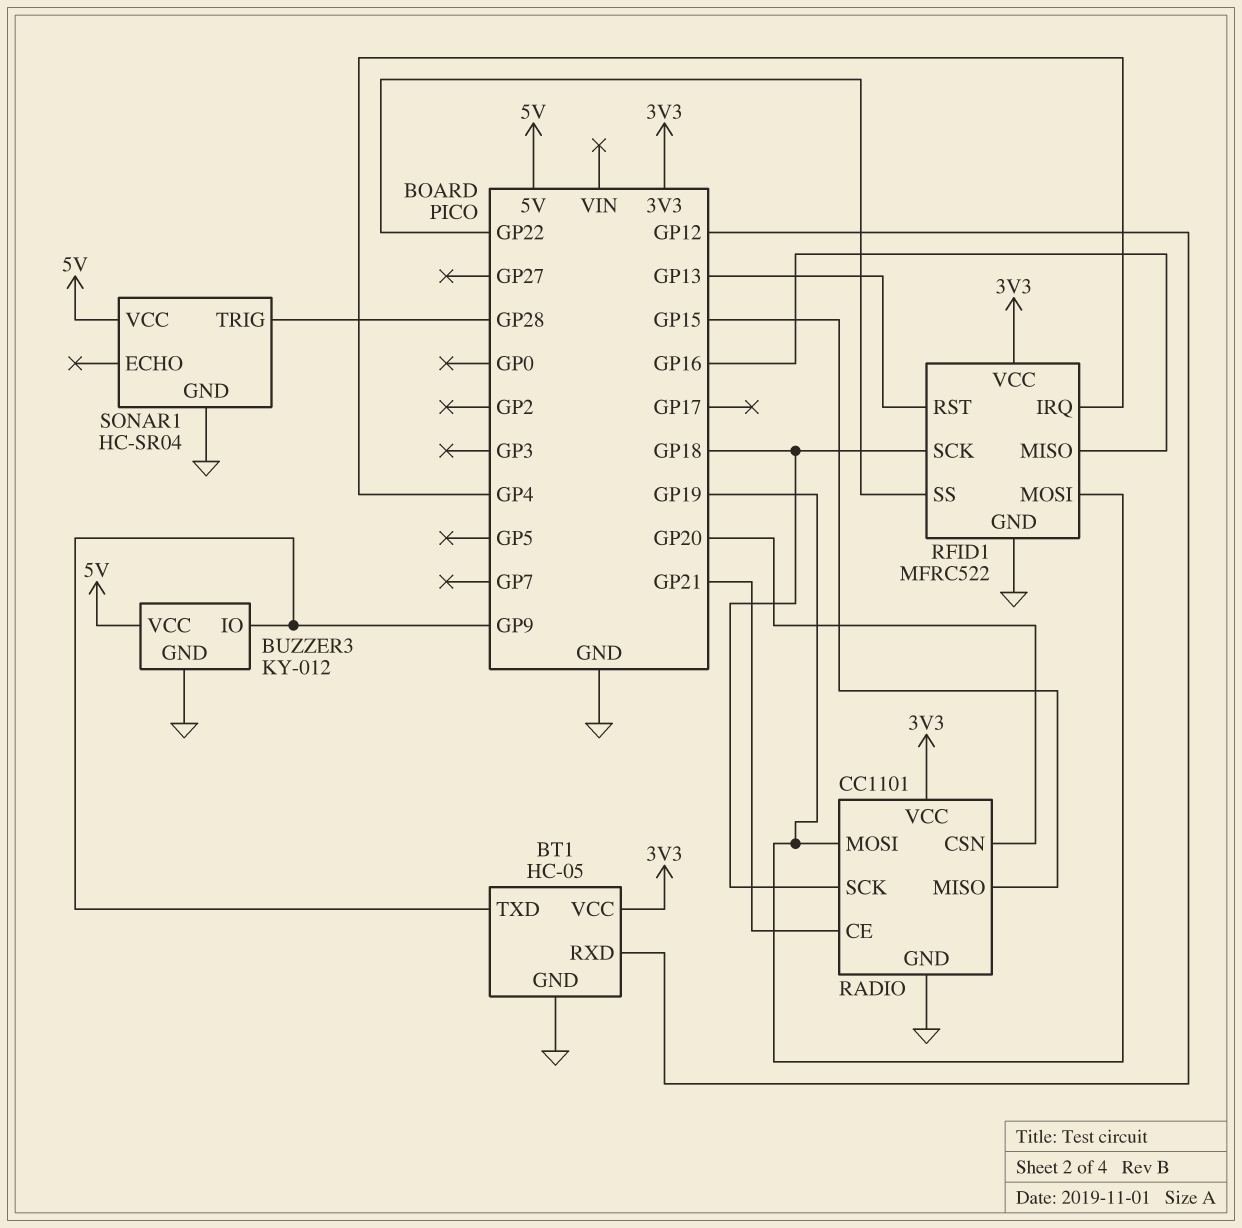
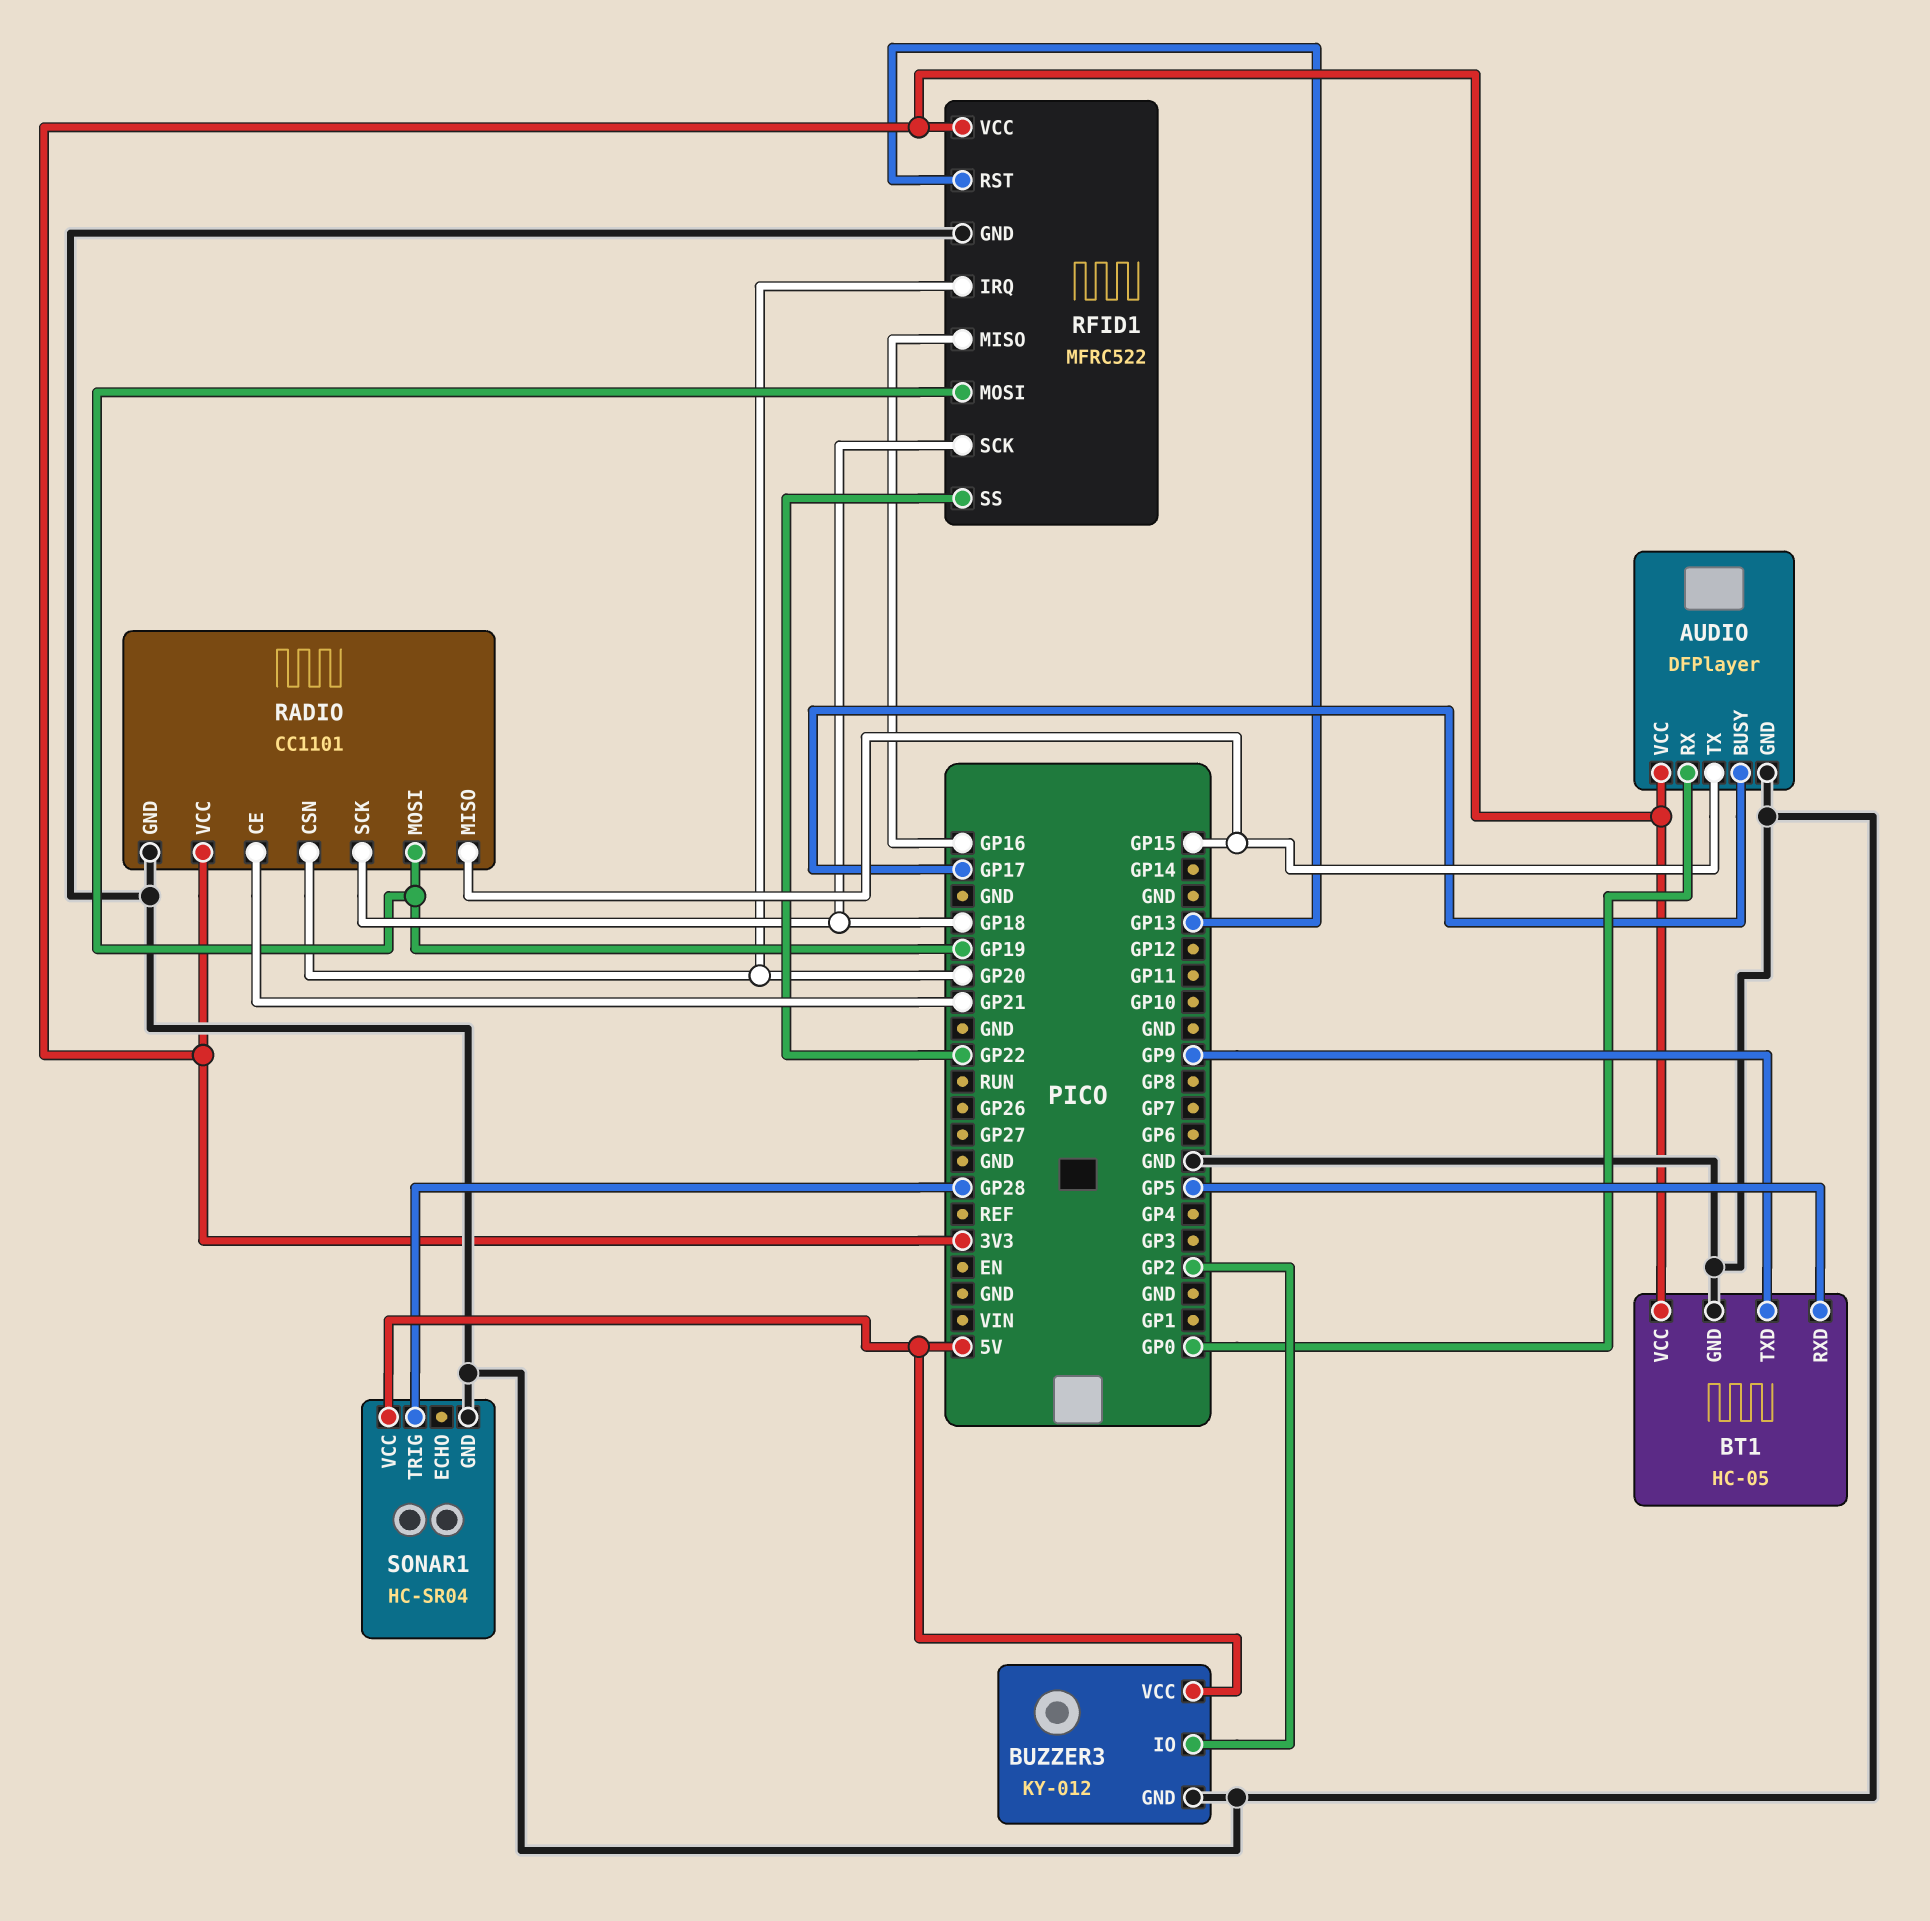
AUDIO: none -> DFPlayer
AUDIO pin BUSY: none -> GP17
AUDIO pin GND: none -> GND
AUDIO pin RX: none -> GP0
AUDIO pin TX: none -> GP15
AUDIO pin VCC: none -> 3V3
BT1 pin RXD: GP12 -> GP5
BUZZER3 pin IO: GP9 -> GP2
RFID1 pin IRQ: GP4 -> GP20

